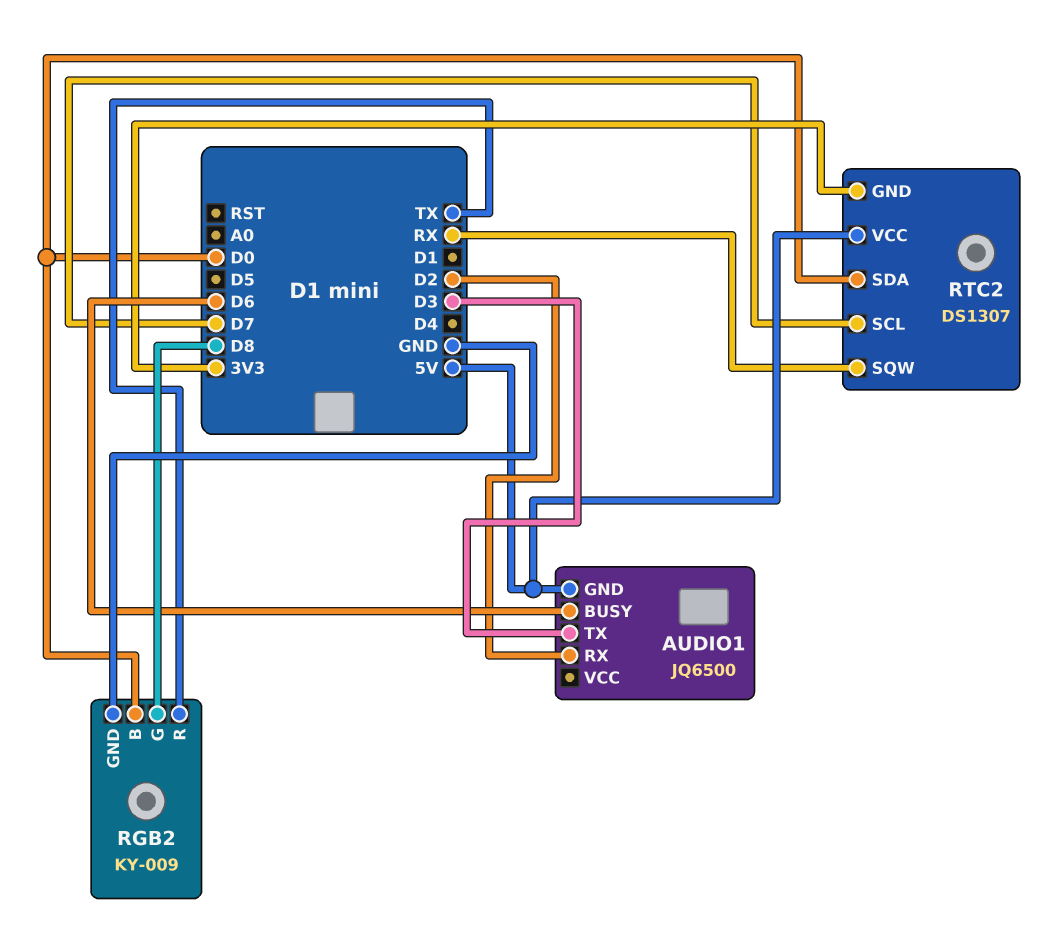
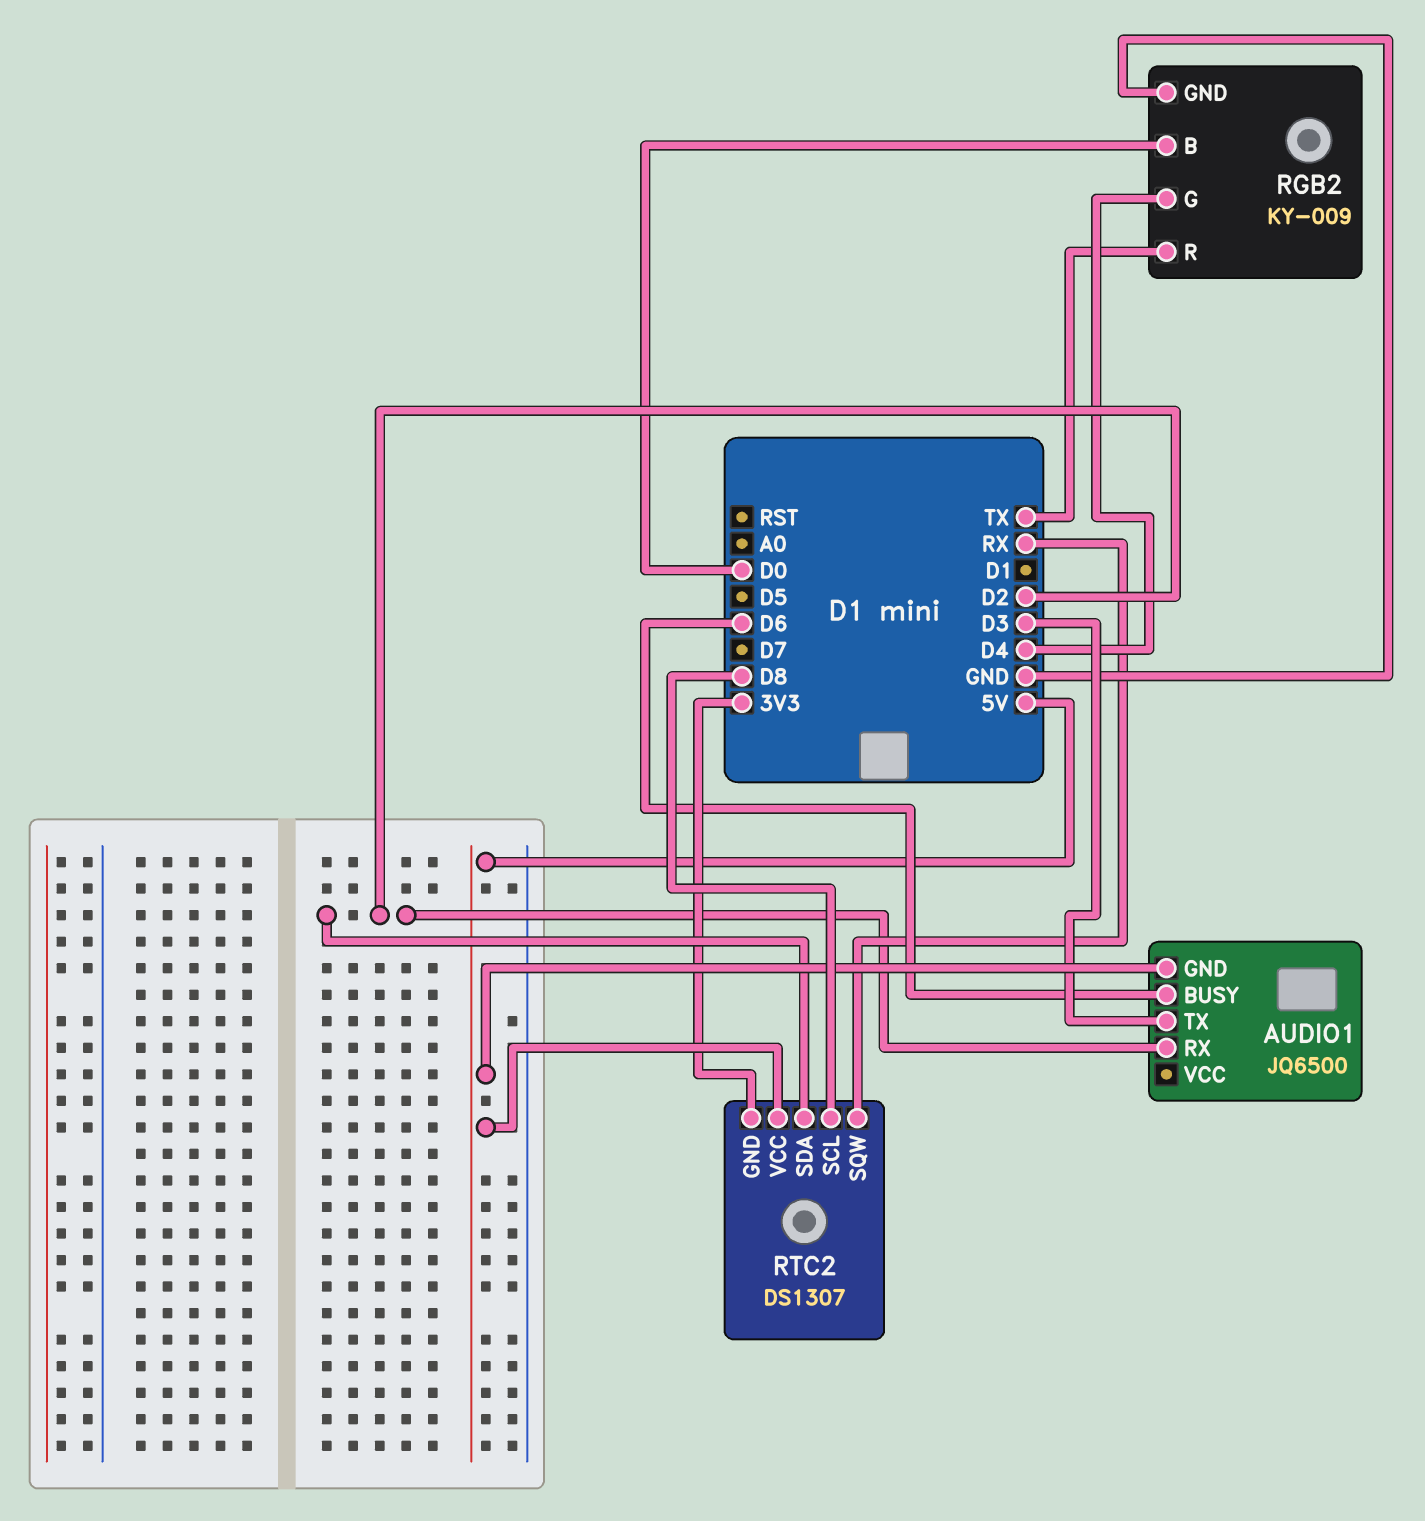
RGB2 pin G: D8 -> D4
RTC2 pin SCL: D7 -> D8
RTC2 pin SDA: D0 -> D2

